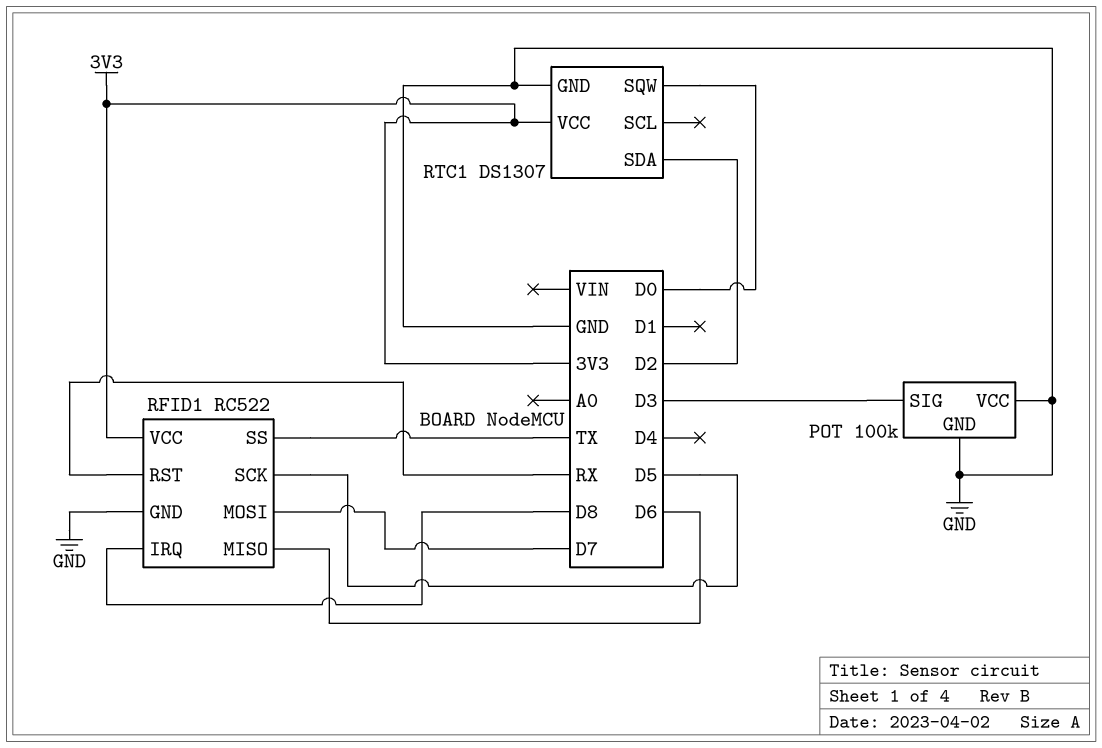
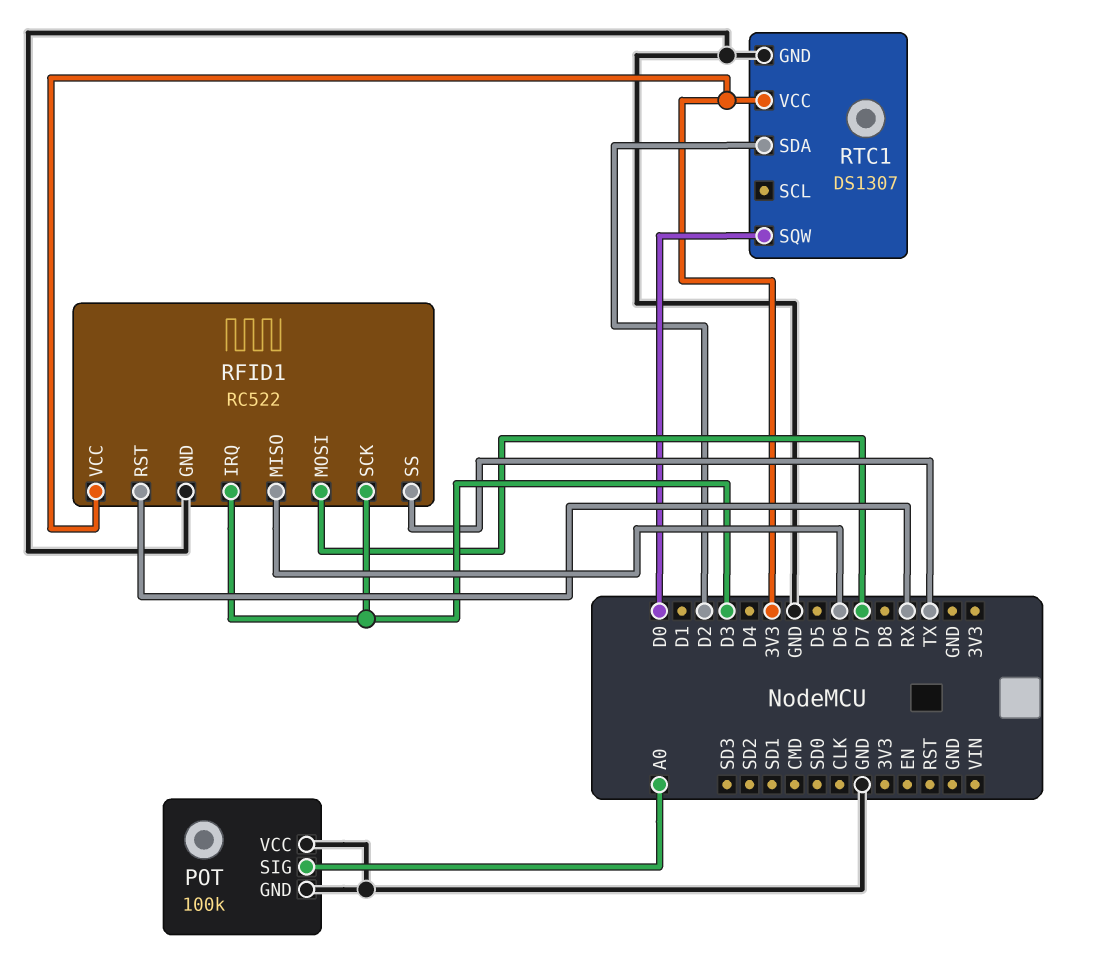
POT pin SIG: D3 -> A0
RFID1 pin IRQ: D8 -> D3
RFID1 pin SCK: D5 -> D3

